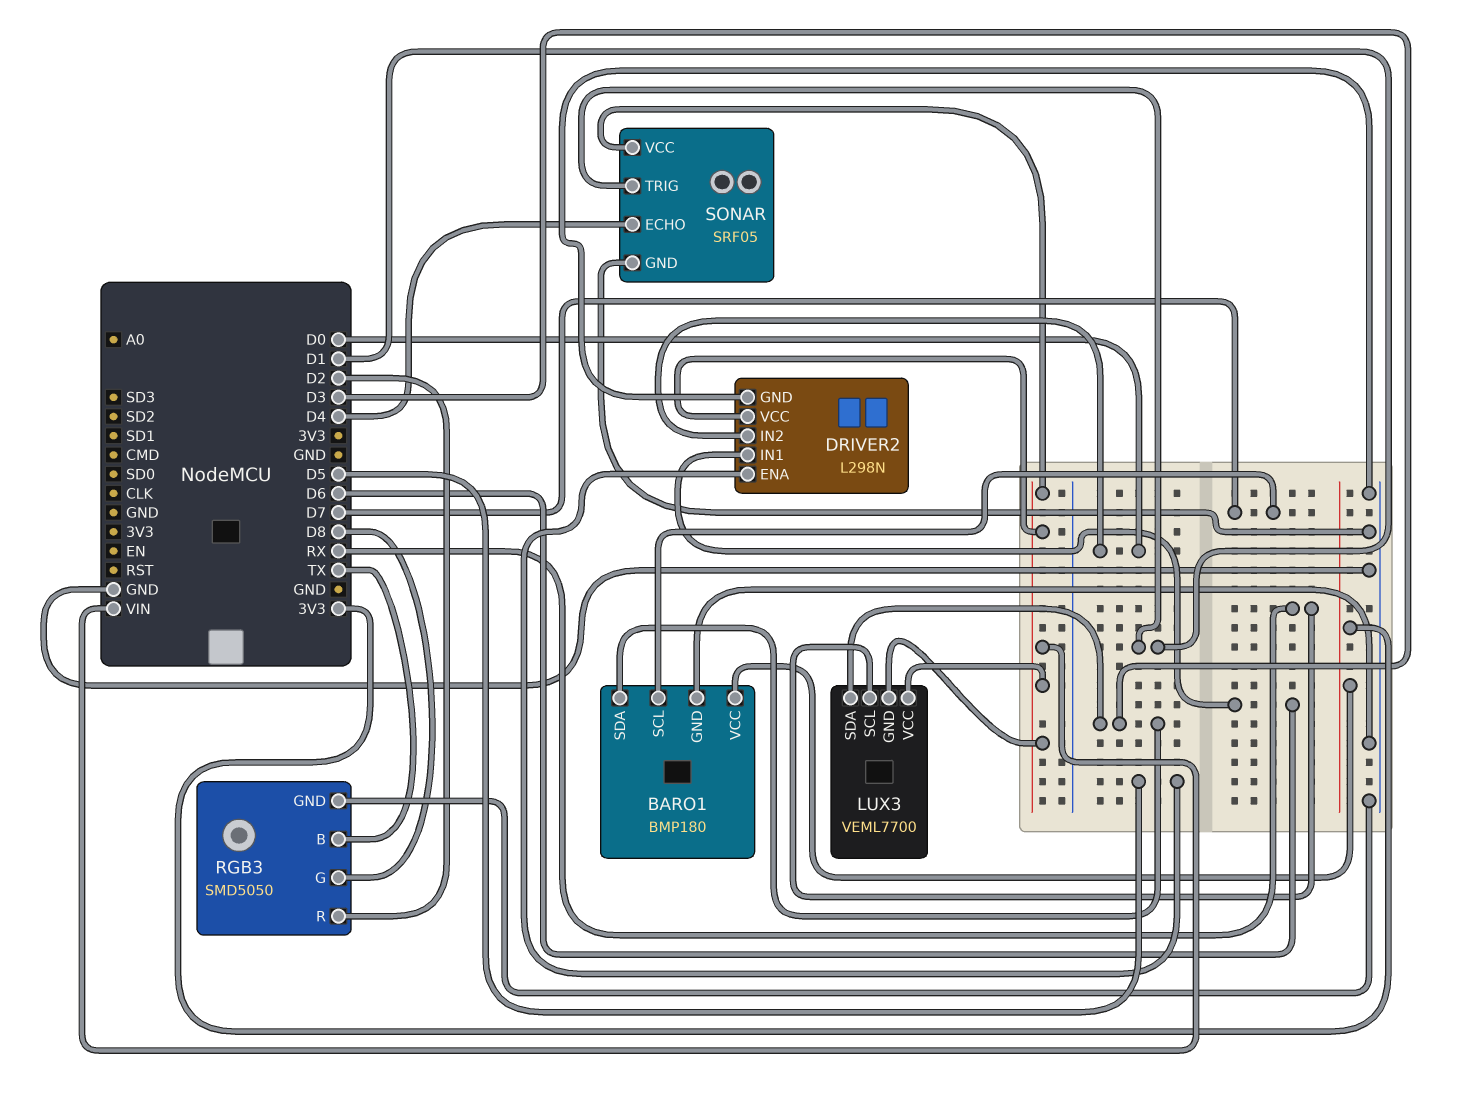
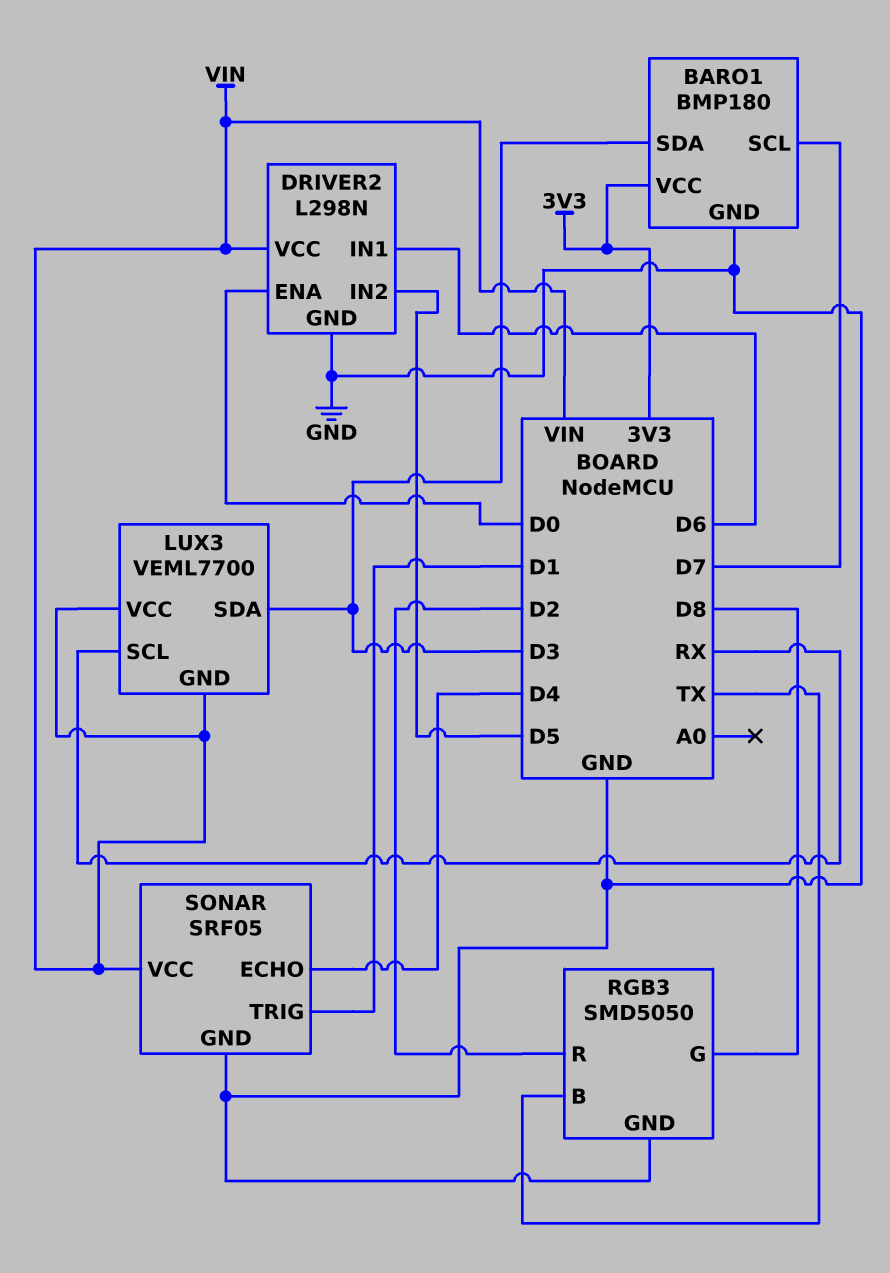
DRIVER2 pin ENA: D5 -> D0
DRIVER2 pin IN2: D0 -> D5

